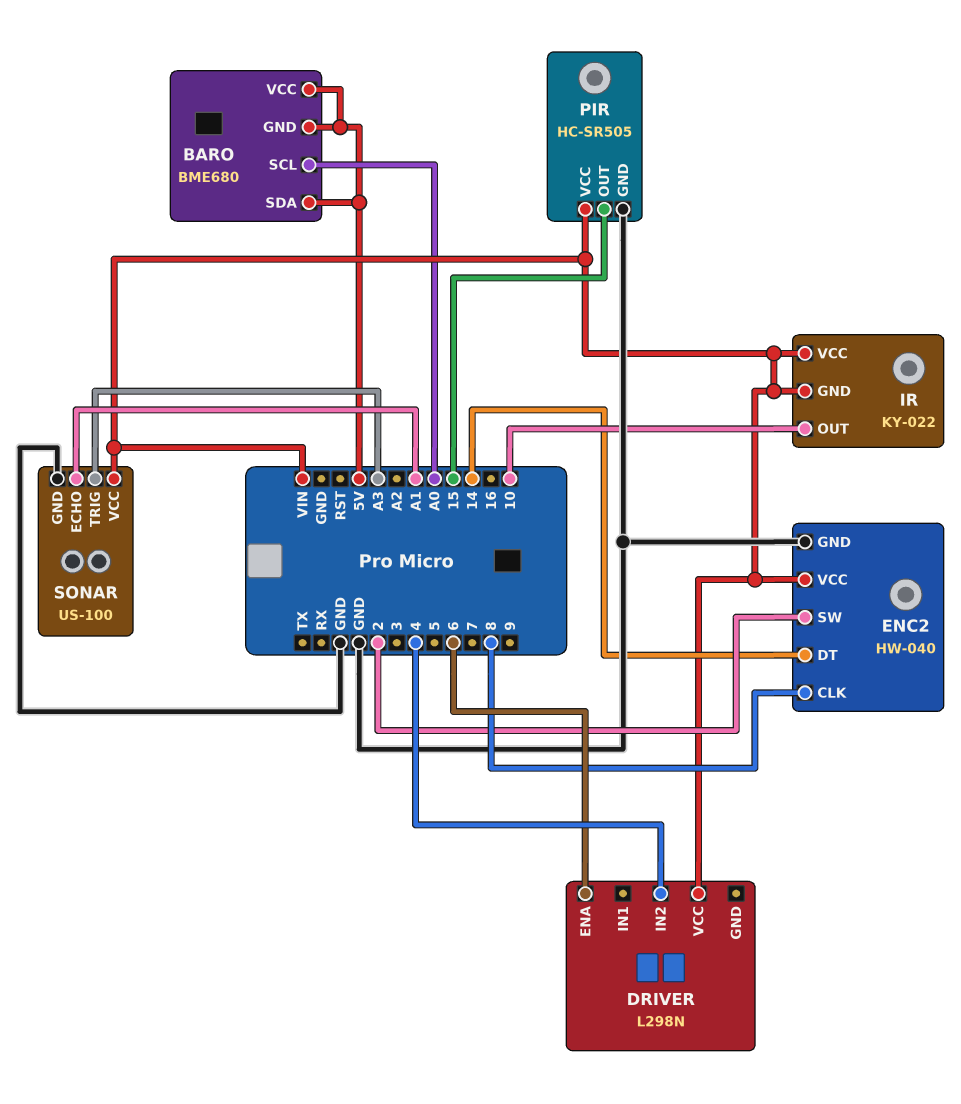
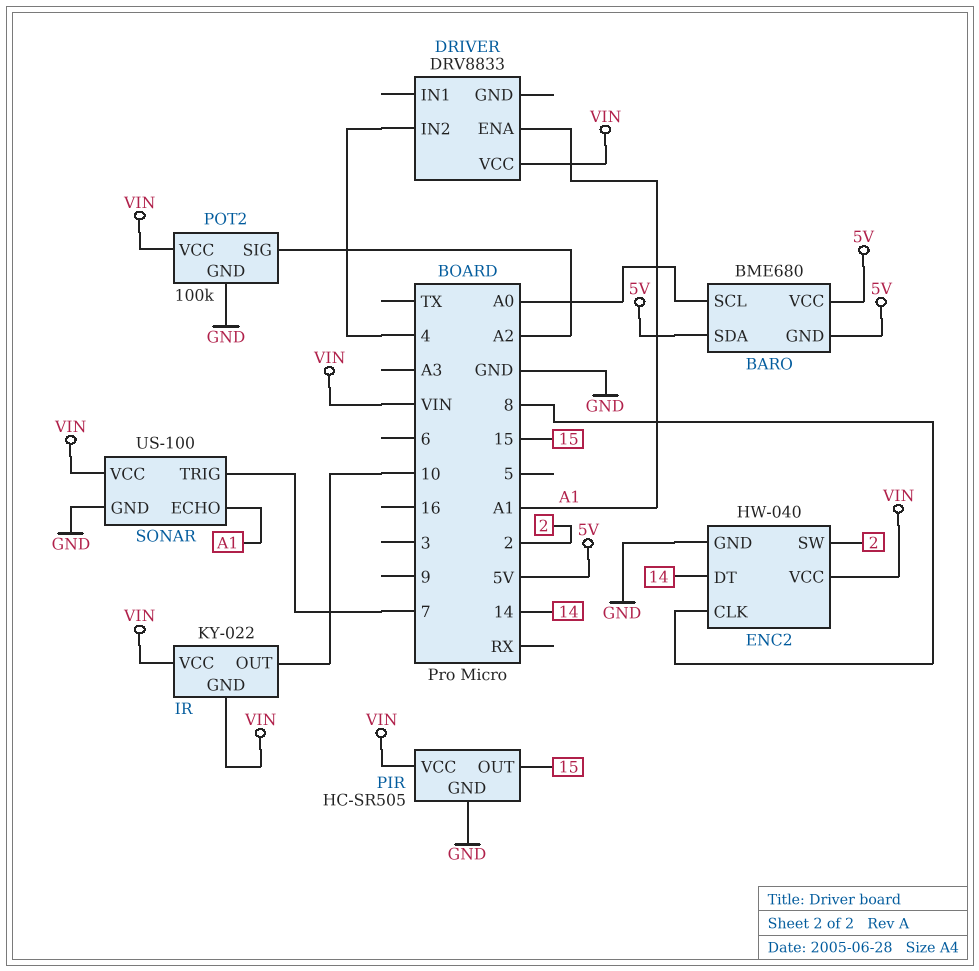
DRIVER: L298N -> DRV8833
DRIVER pin ENA: 6 -> A1
POT2: none -> 100k
POT2 pin GND: none -> GND
POT2 pin SIG: none -> A2
POT2 pin VCC: none -> VIN
SONAR pin TRIG: A3 -> 7

